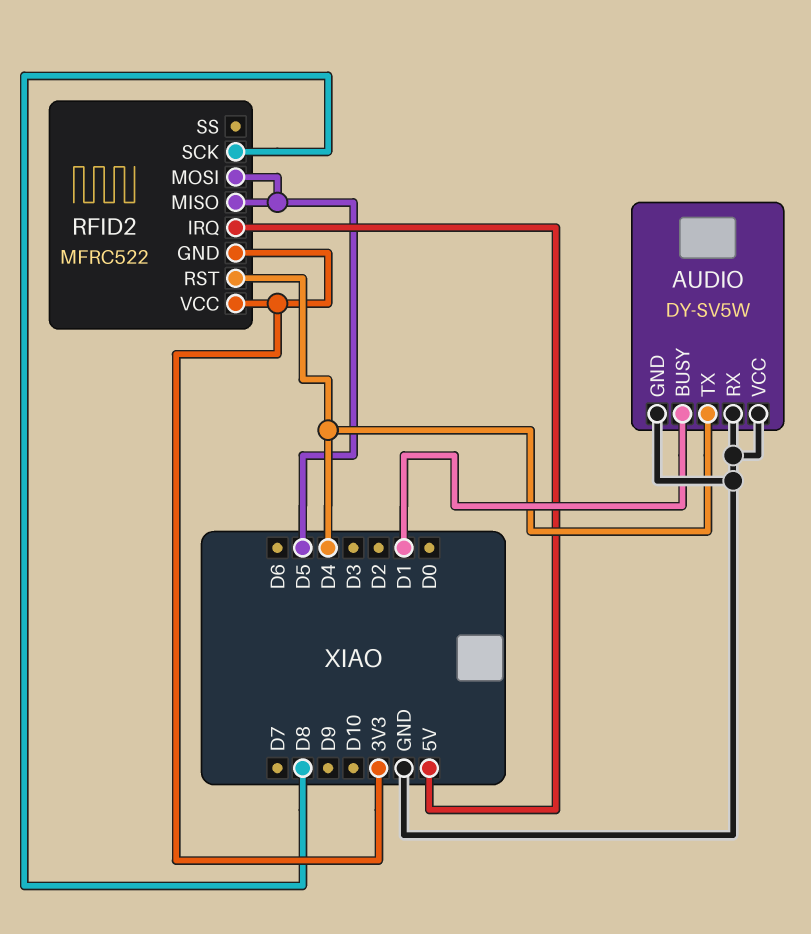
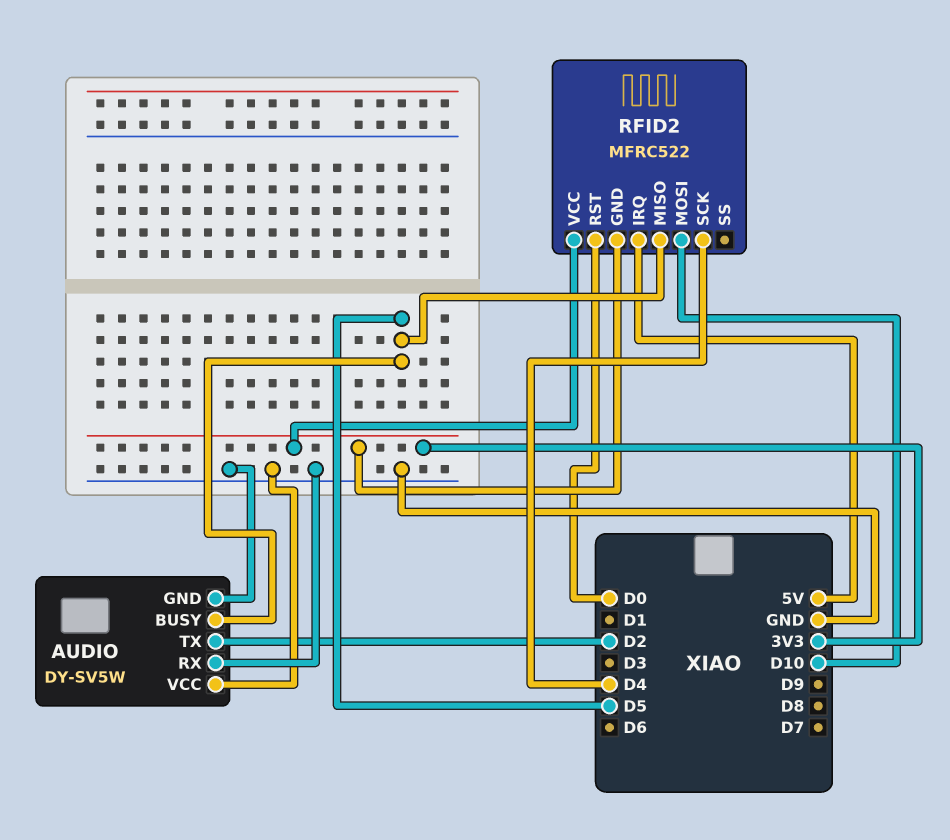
AUDIO pin BUSY: D1 -> D5
AUDIO pin TX: D4 -> D2
RFID2 pin MOSI: D5 -> D10
RFID2 pin RST: D4 -> D0
RFID2 pin SCK: D8 -> D4

